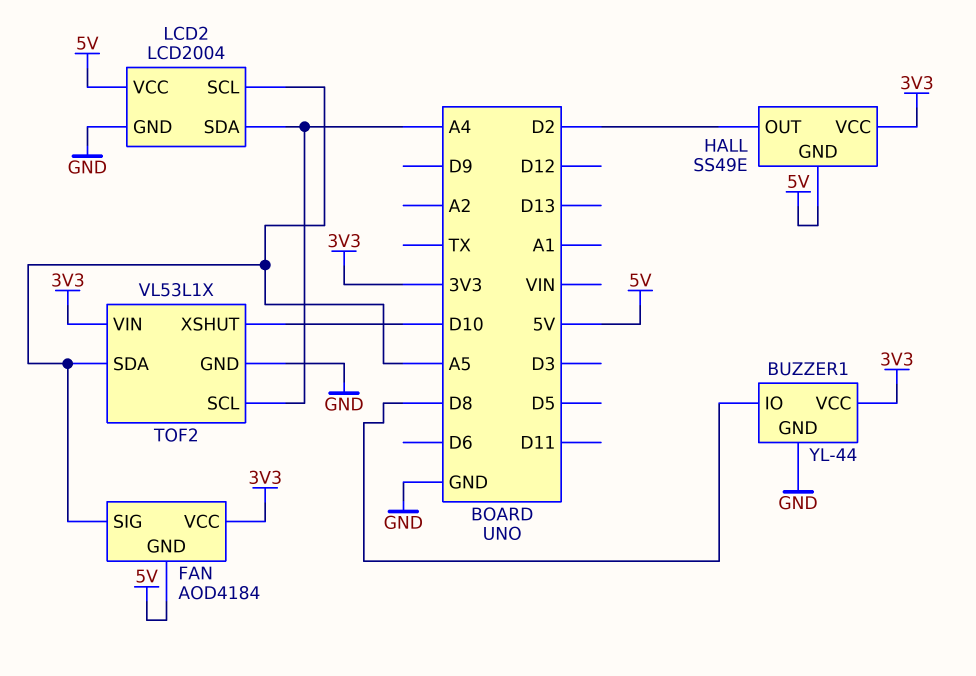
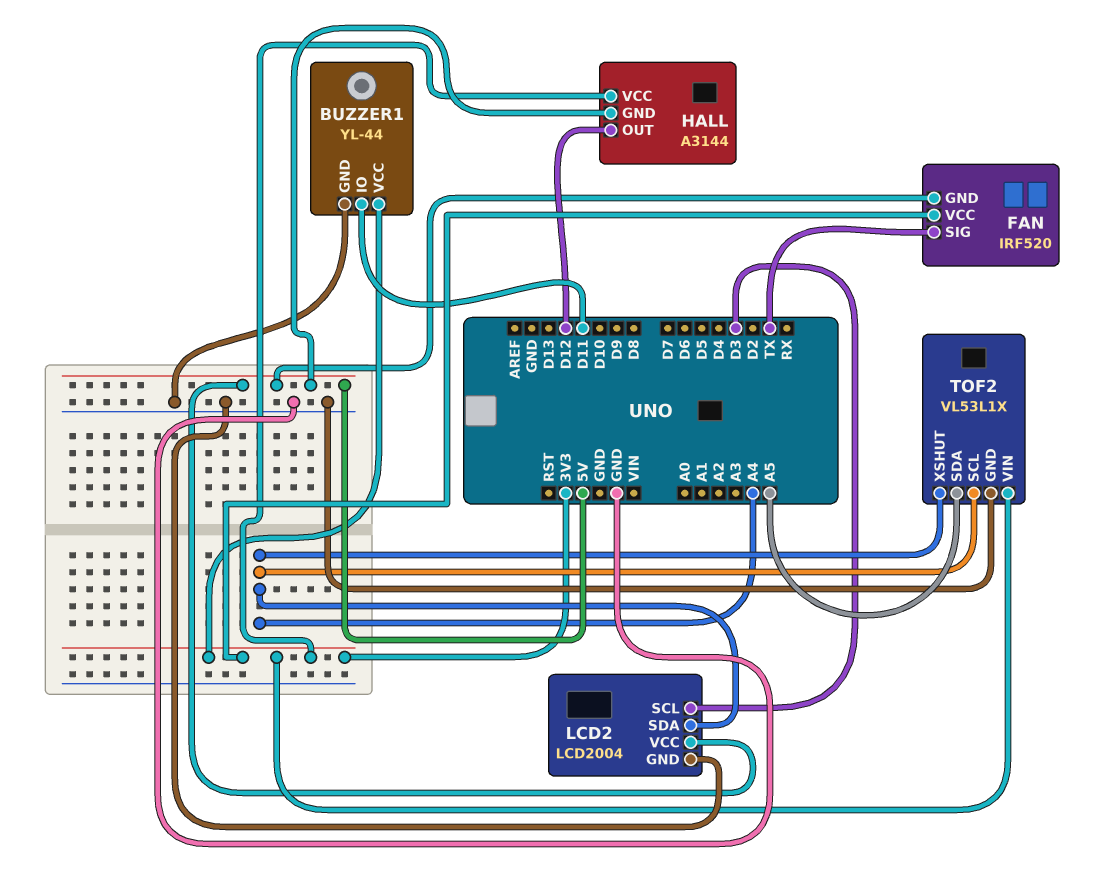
BUZZER1 pin IO: D8 -> D11
FAN: AOD4184 -> IRF520
FAN pin SIG: A5 -> TX
HALL: SS49E -> A3144
HALL pin OUT: D2 -> D12
LCD2 pin SCL: A5 -> D3
TOF2 pin XSHUT: D10 -> A4

